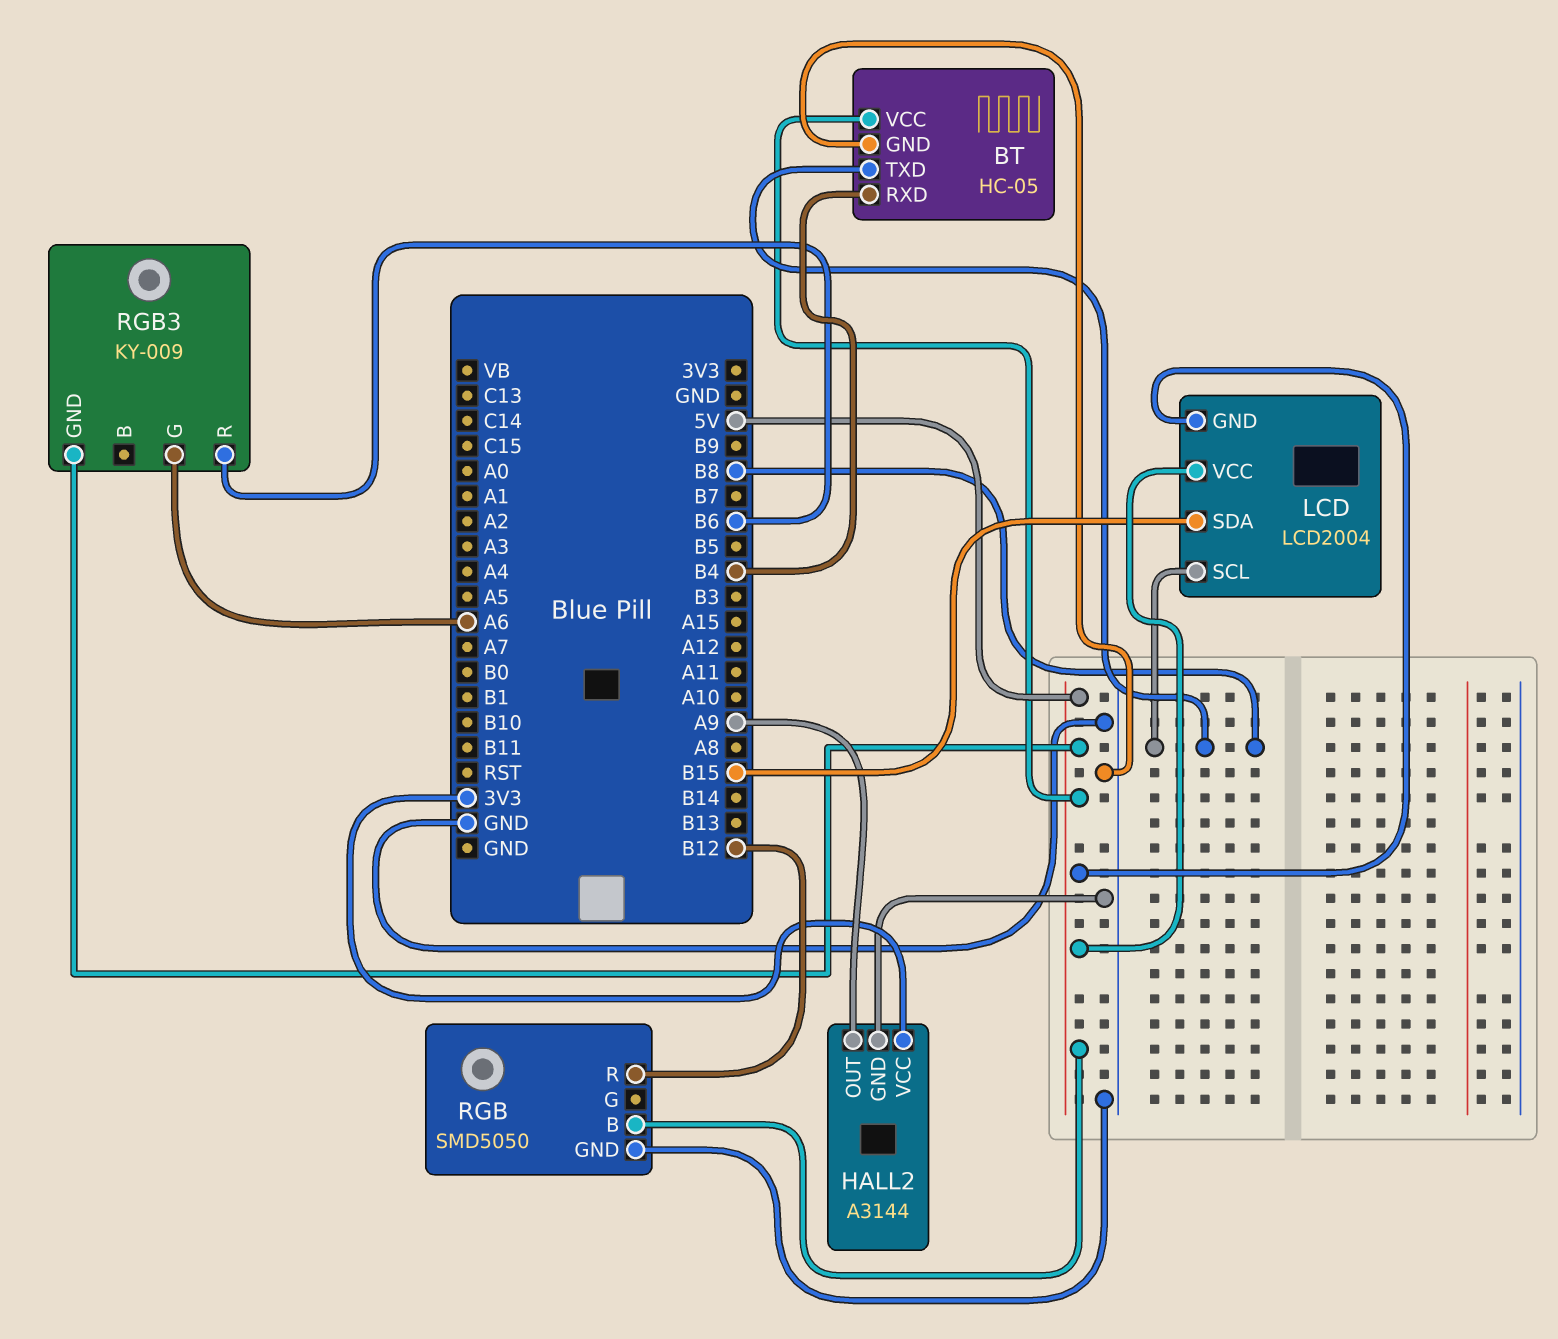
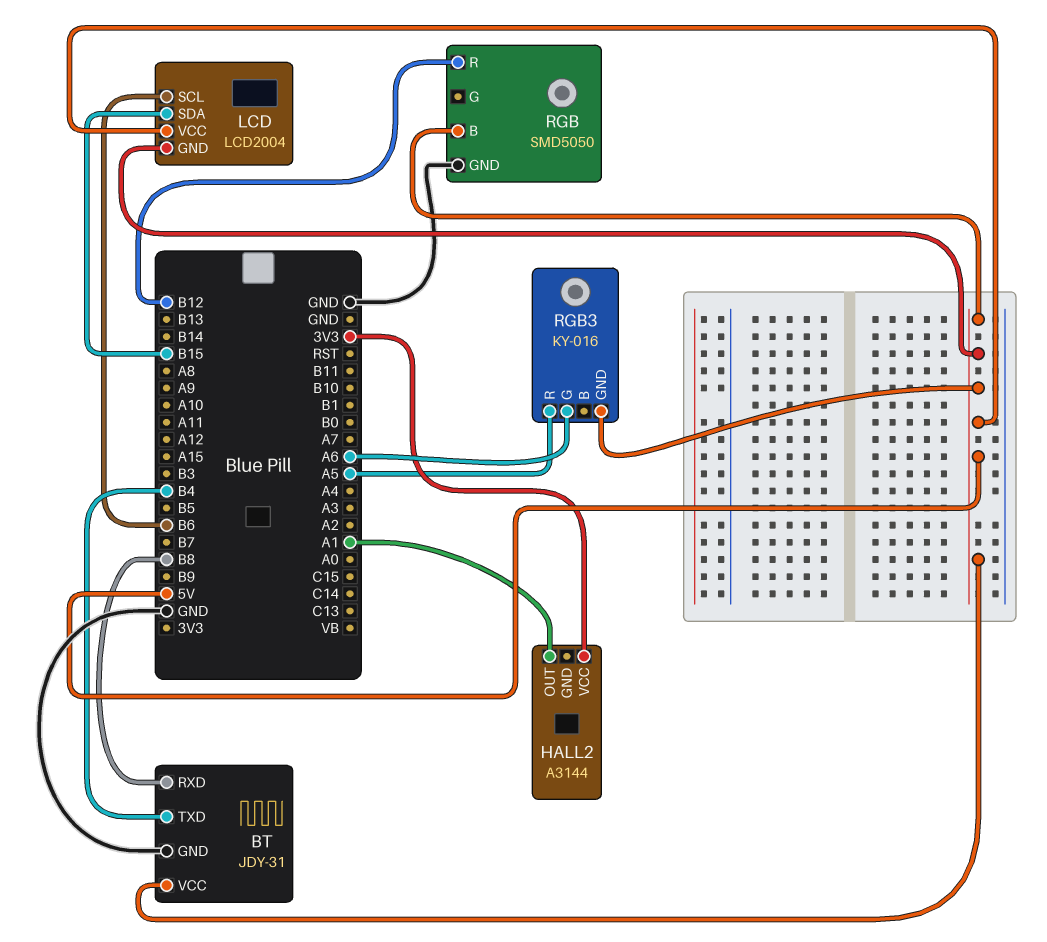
BT: HC-05 -> JDY-31
BT pin RXD: B4 -> B8
BT pin TXD: B8 -> B4
HALL2 pin GND: GND -> none
HALL2 pin OUT: A9 -> A1
LCD pin SCL: B8 -> B6
RGB3: KY-009 -> KY-016
RGB3 pin R: B6 -> A5

